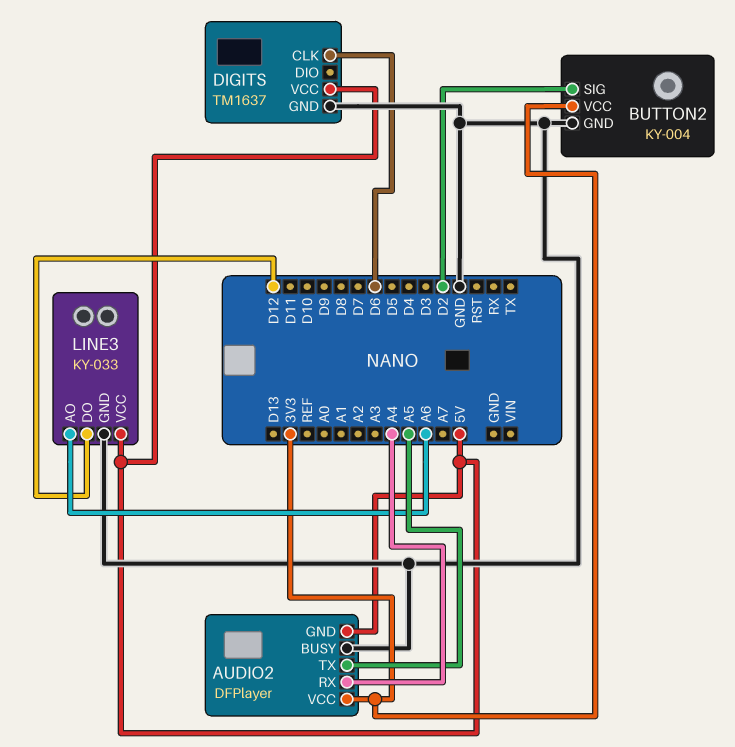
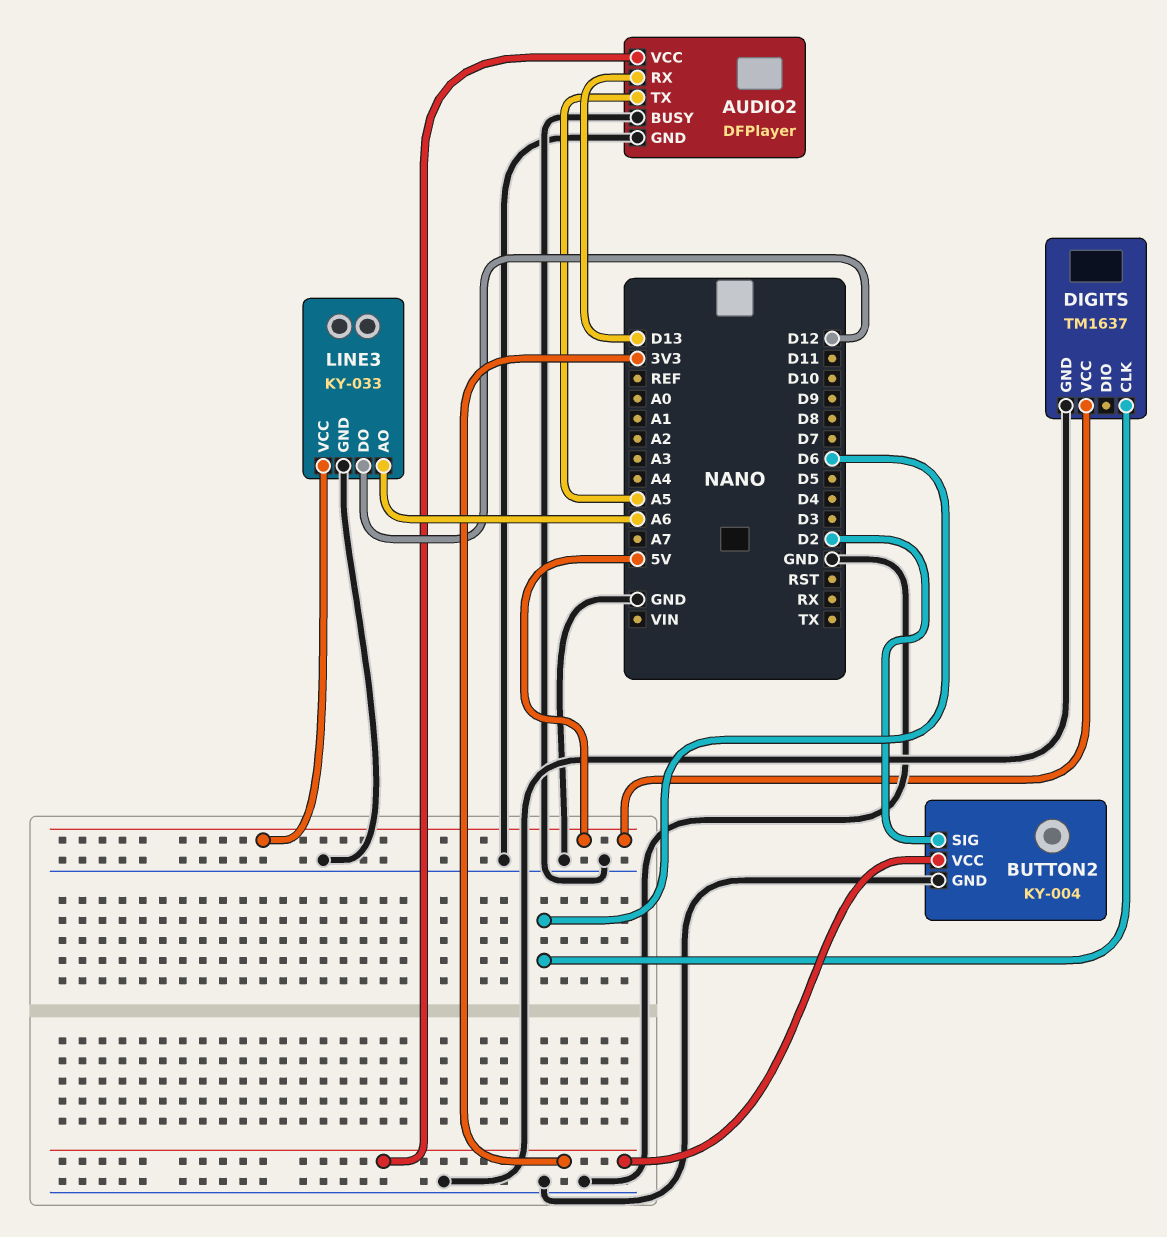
AUDIO2 pin GND: 5V -> GND
AUDIO2 pin RX: A4 -> D13

